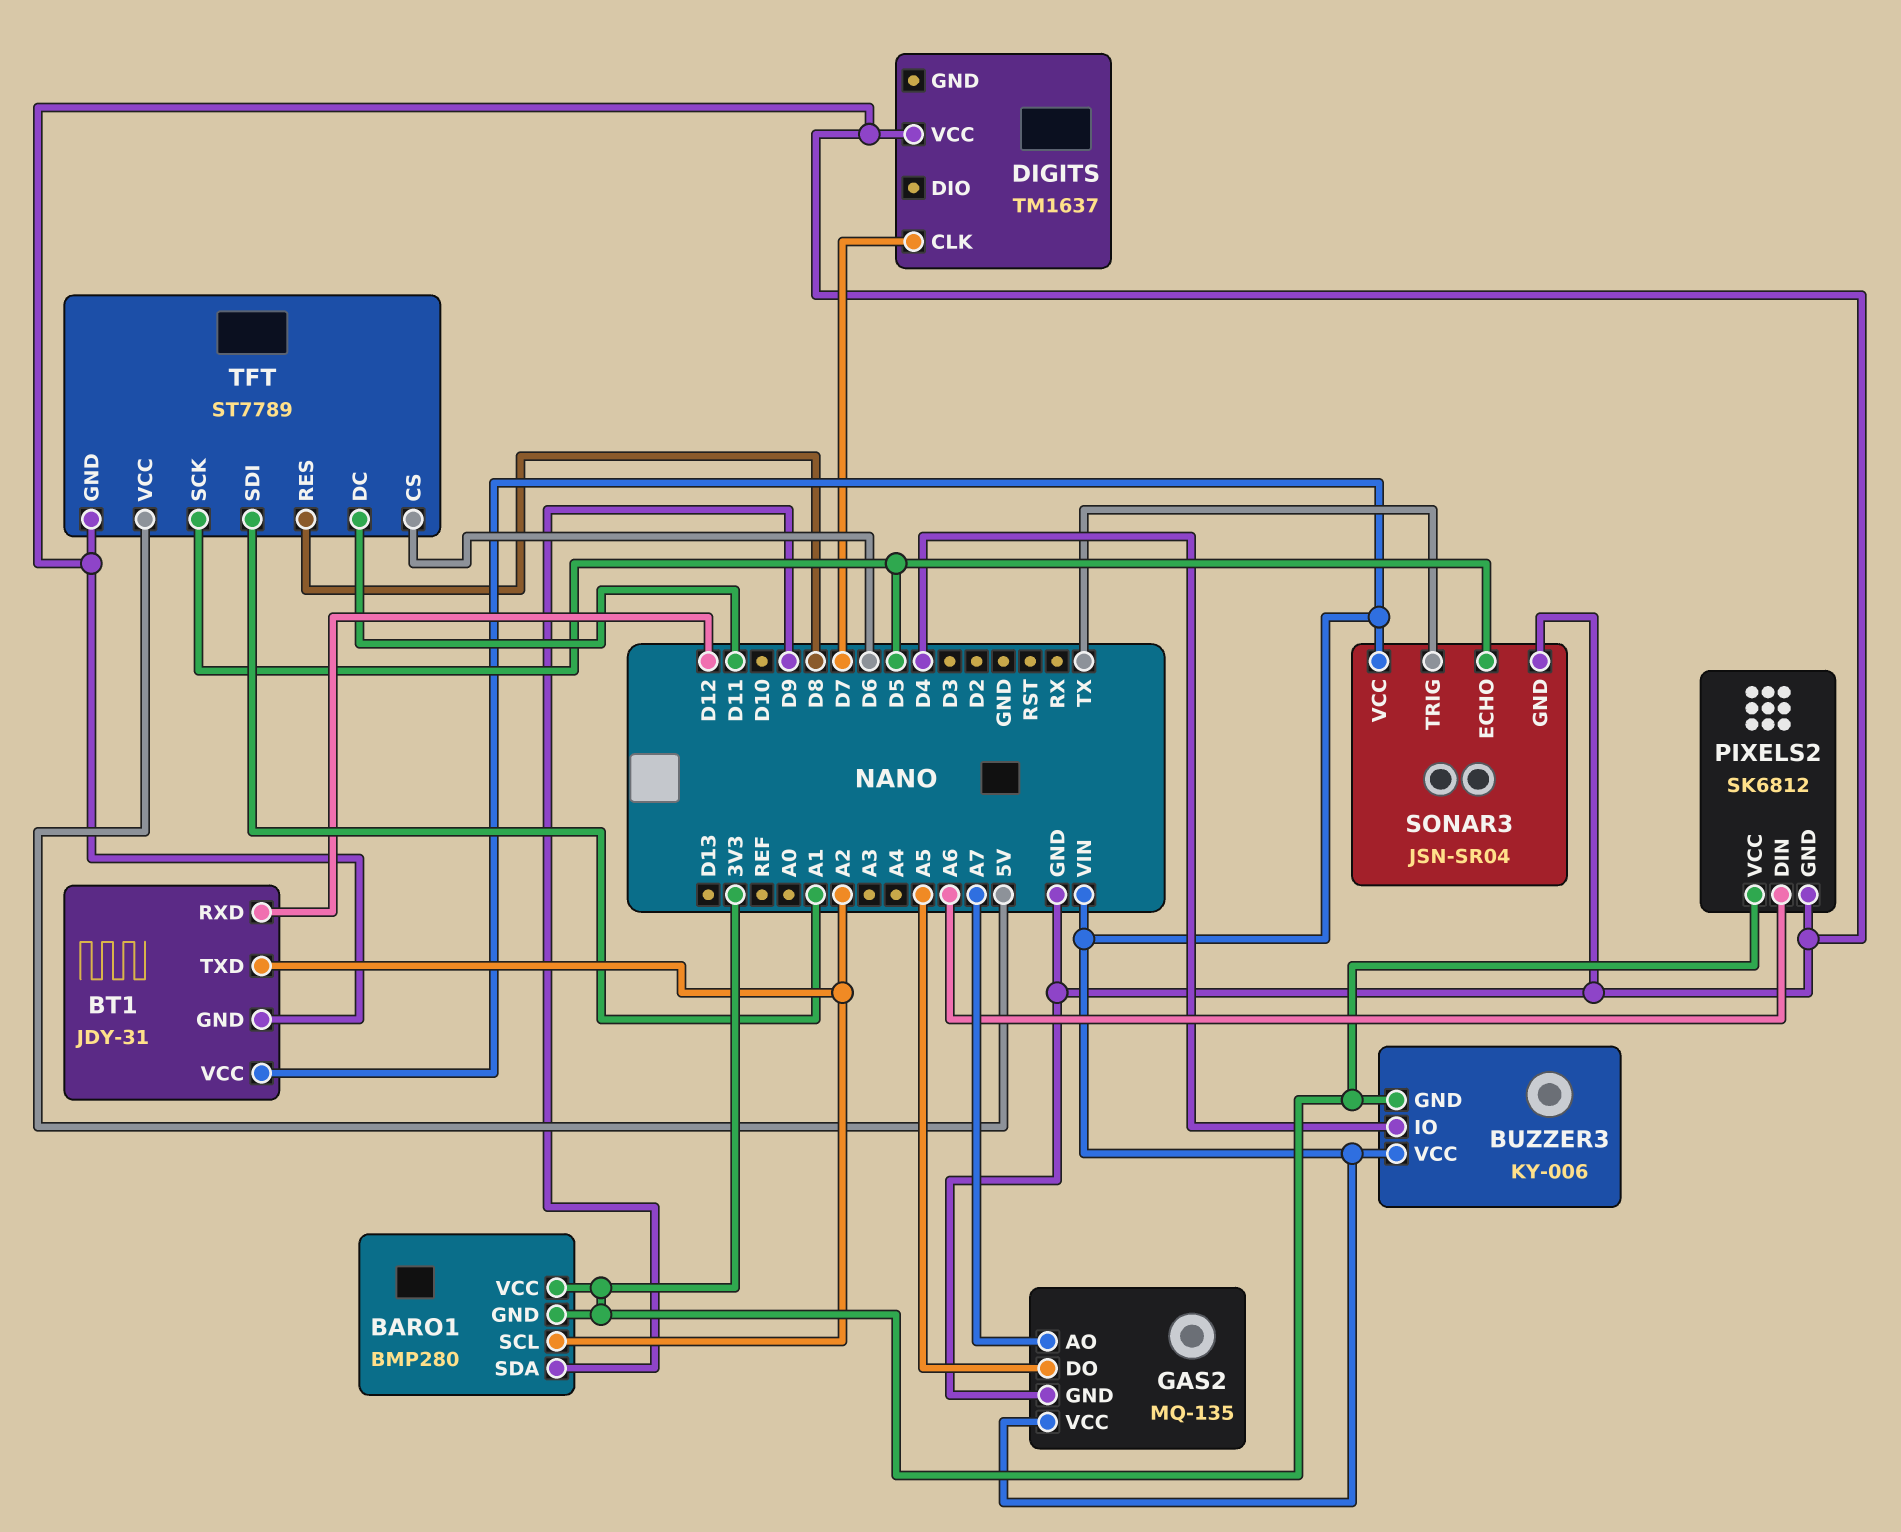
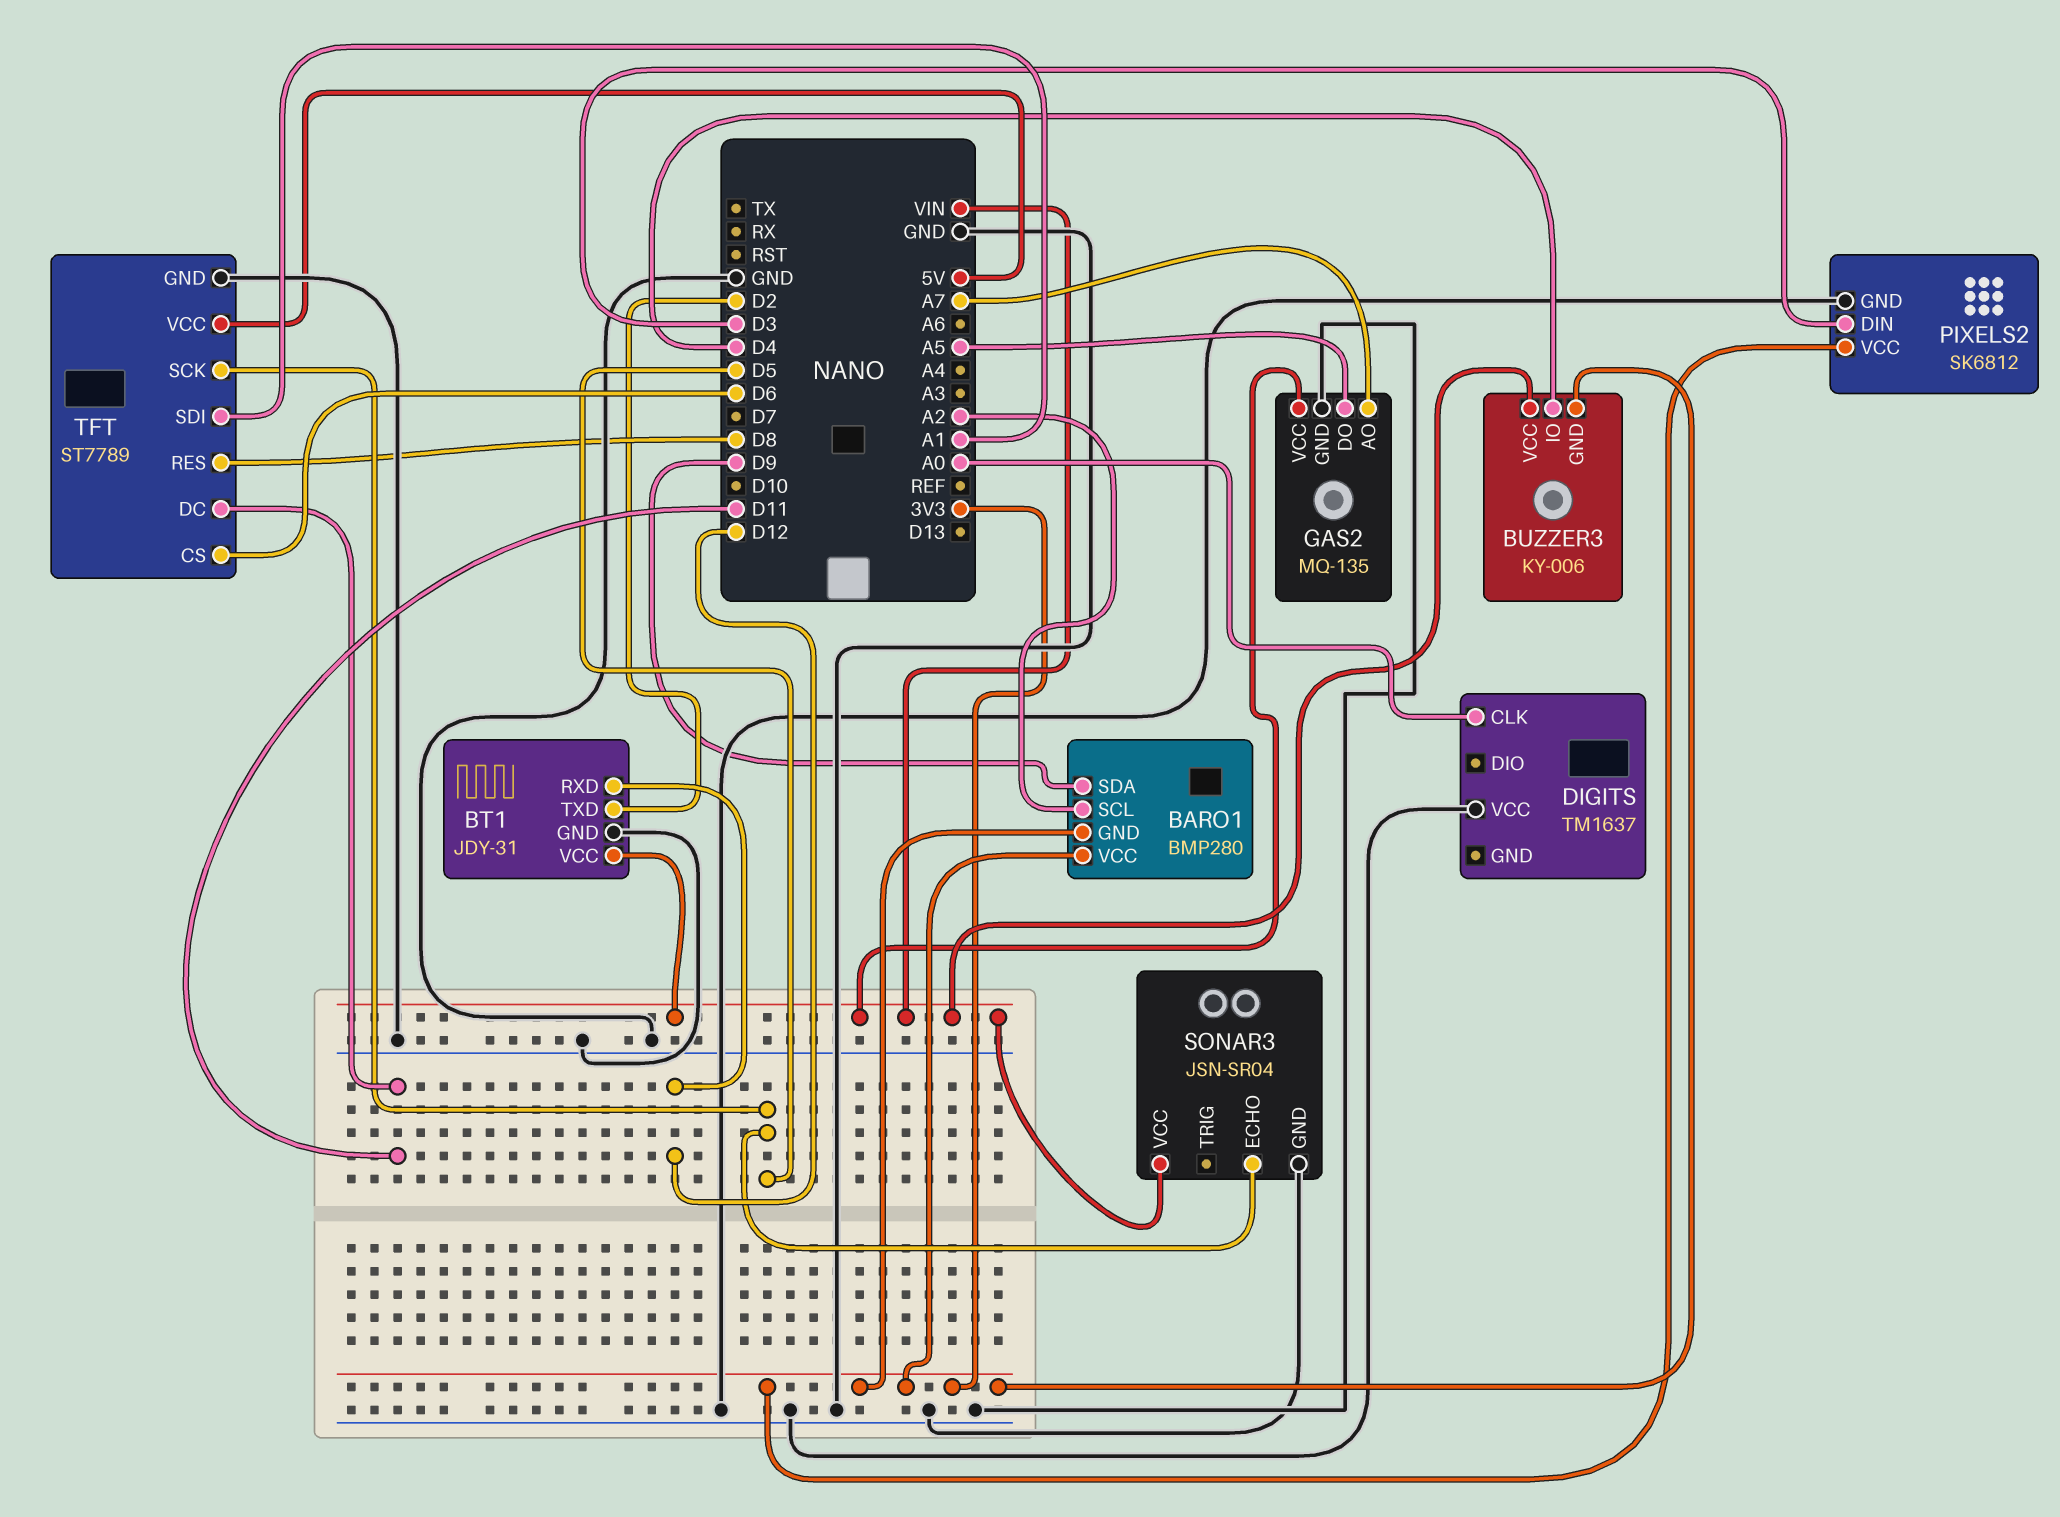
BT1 pin TXD: A2 -> D2
DIGITS pin CLK: D7 -> A0
PIXELS2 pin DIN: A6 -> D3
SONAR3 pin TRIG: TX -> none

